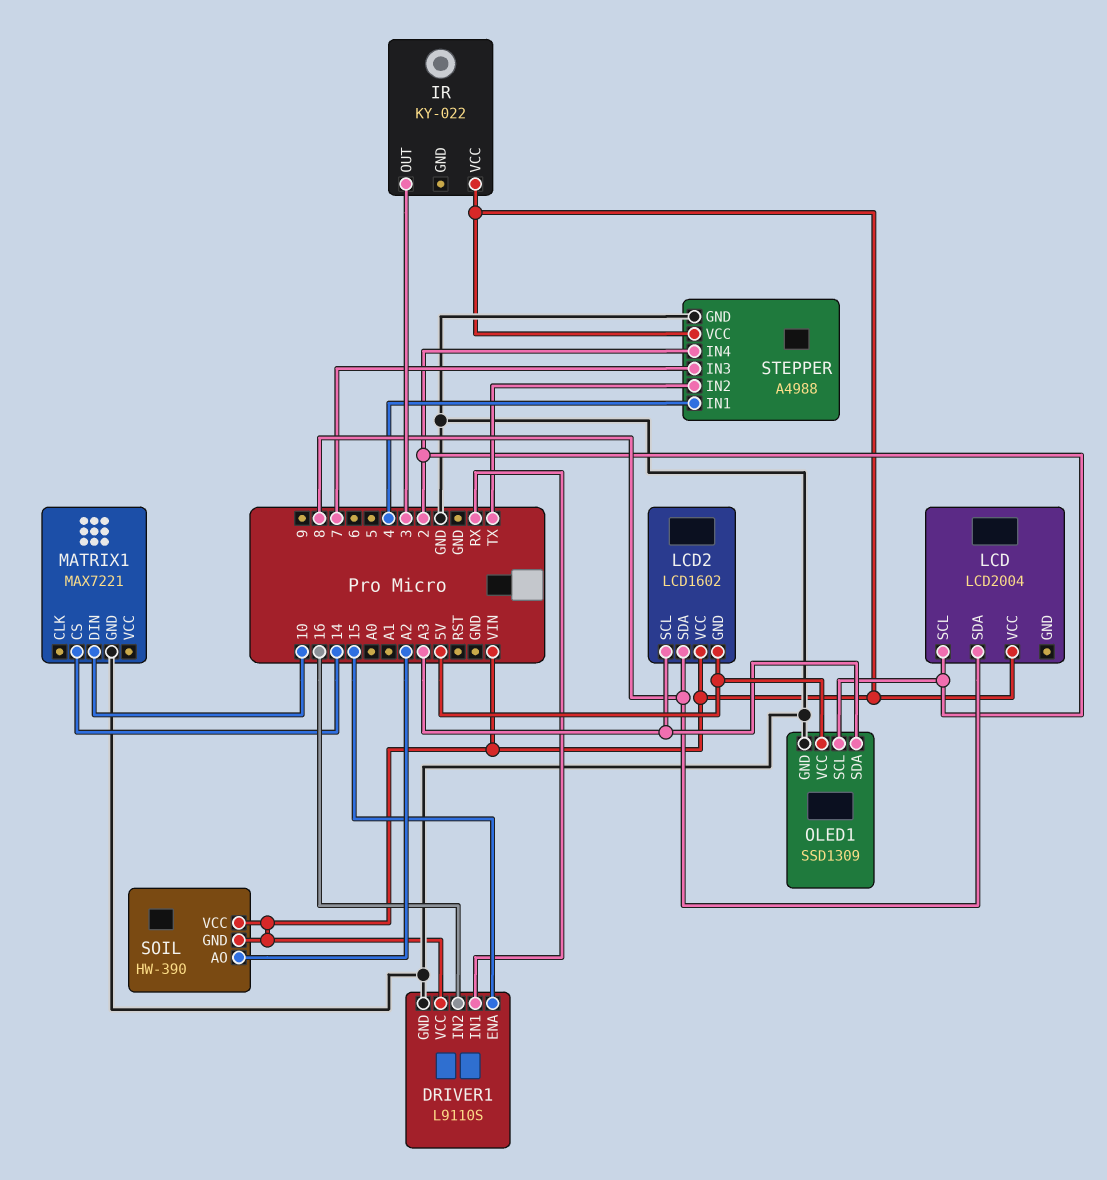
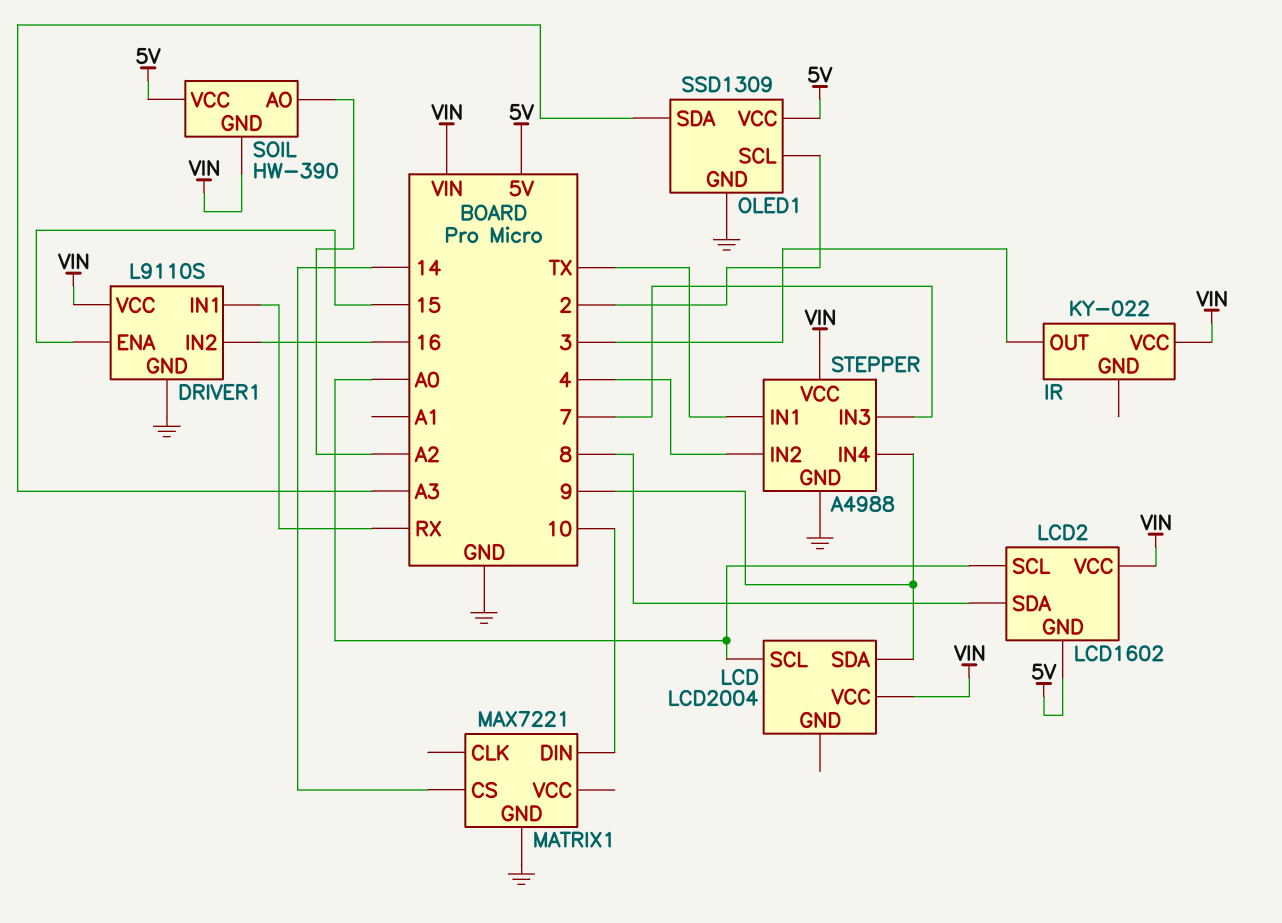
LCD pin SCL: 2 -> A0
LCD pin SDA: 8 -> 9
LCD2 pin SCL: A3 -> A0
SOIL pin VCC: VIN -> 5V
STEPPER pin IN1: 4 -> TX
STEPPER pin IN2: TX -> 4
STEPPER pin IN4: 2 -> 9

